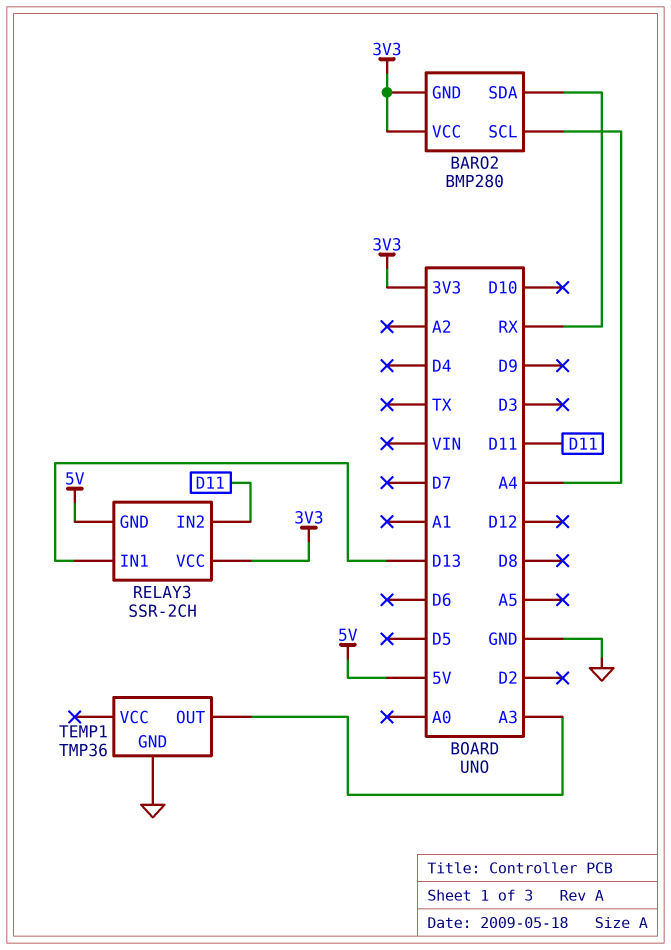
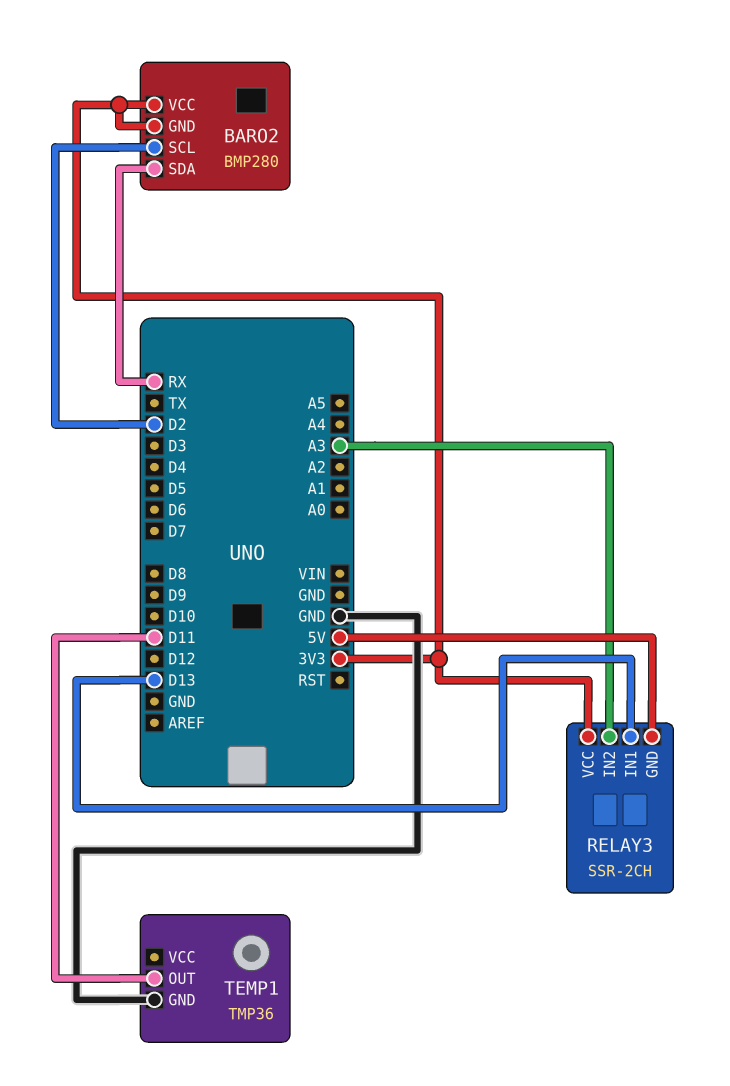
BARO2 pin SCL: A4 -> D2
RELAY3 pin IN2: D11 -> A3
TEMP1 pin OUT: A3 -> D11

